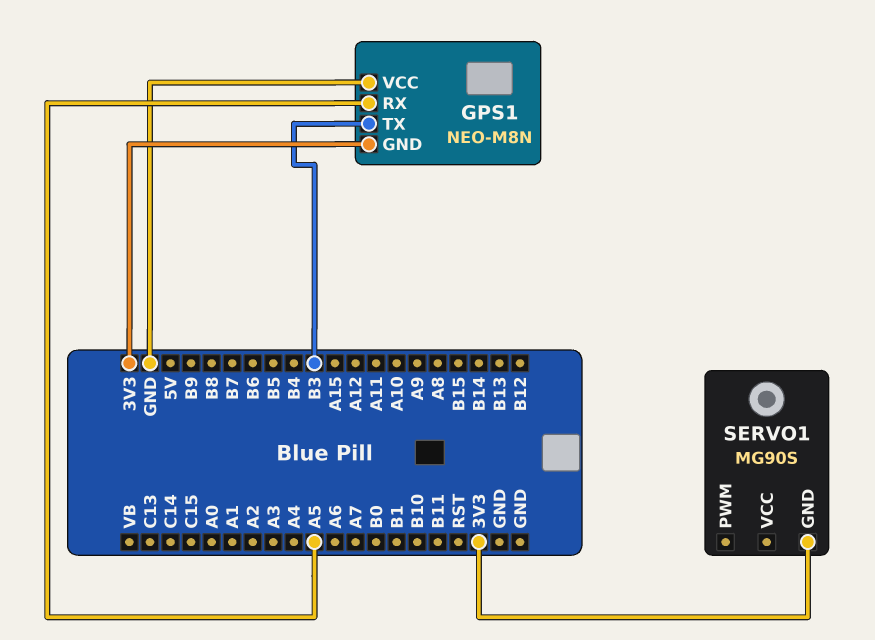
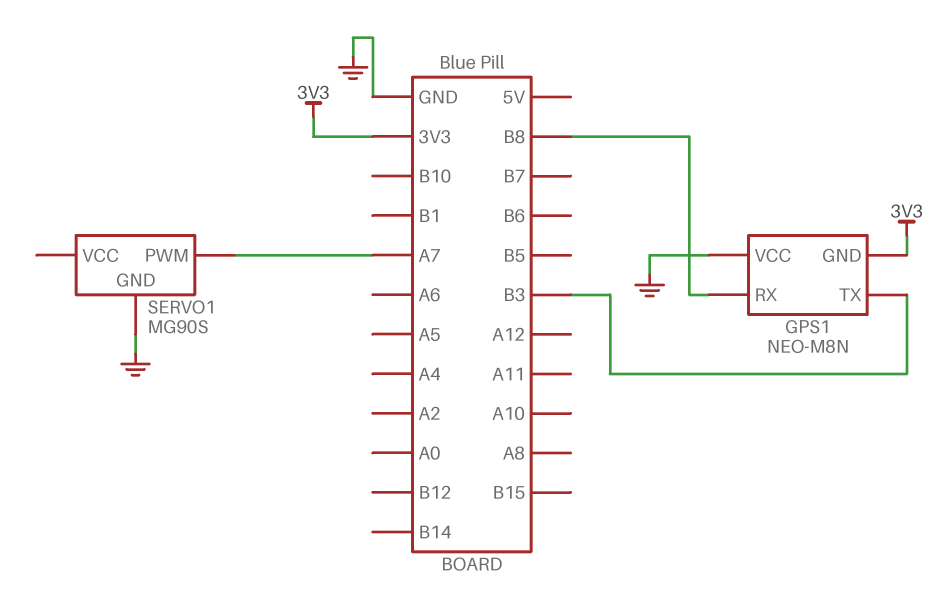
GPS1 pin RX: A5 -> B8
SERVO1 pin GND: 3V3 -> GND
SERVO1 pin PWM: none -> A7

